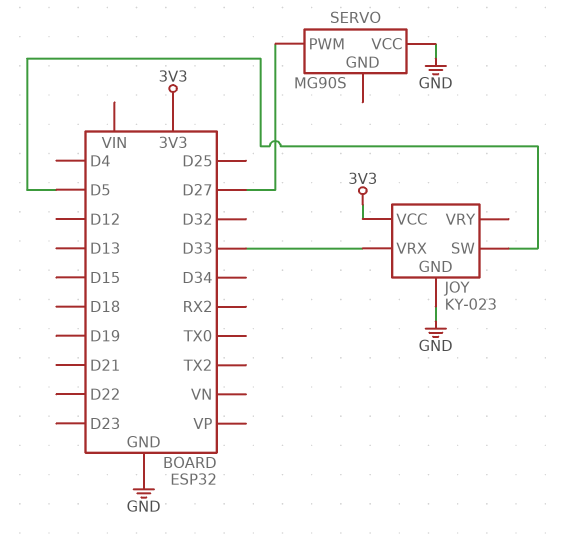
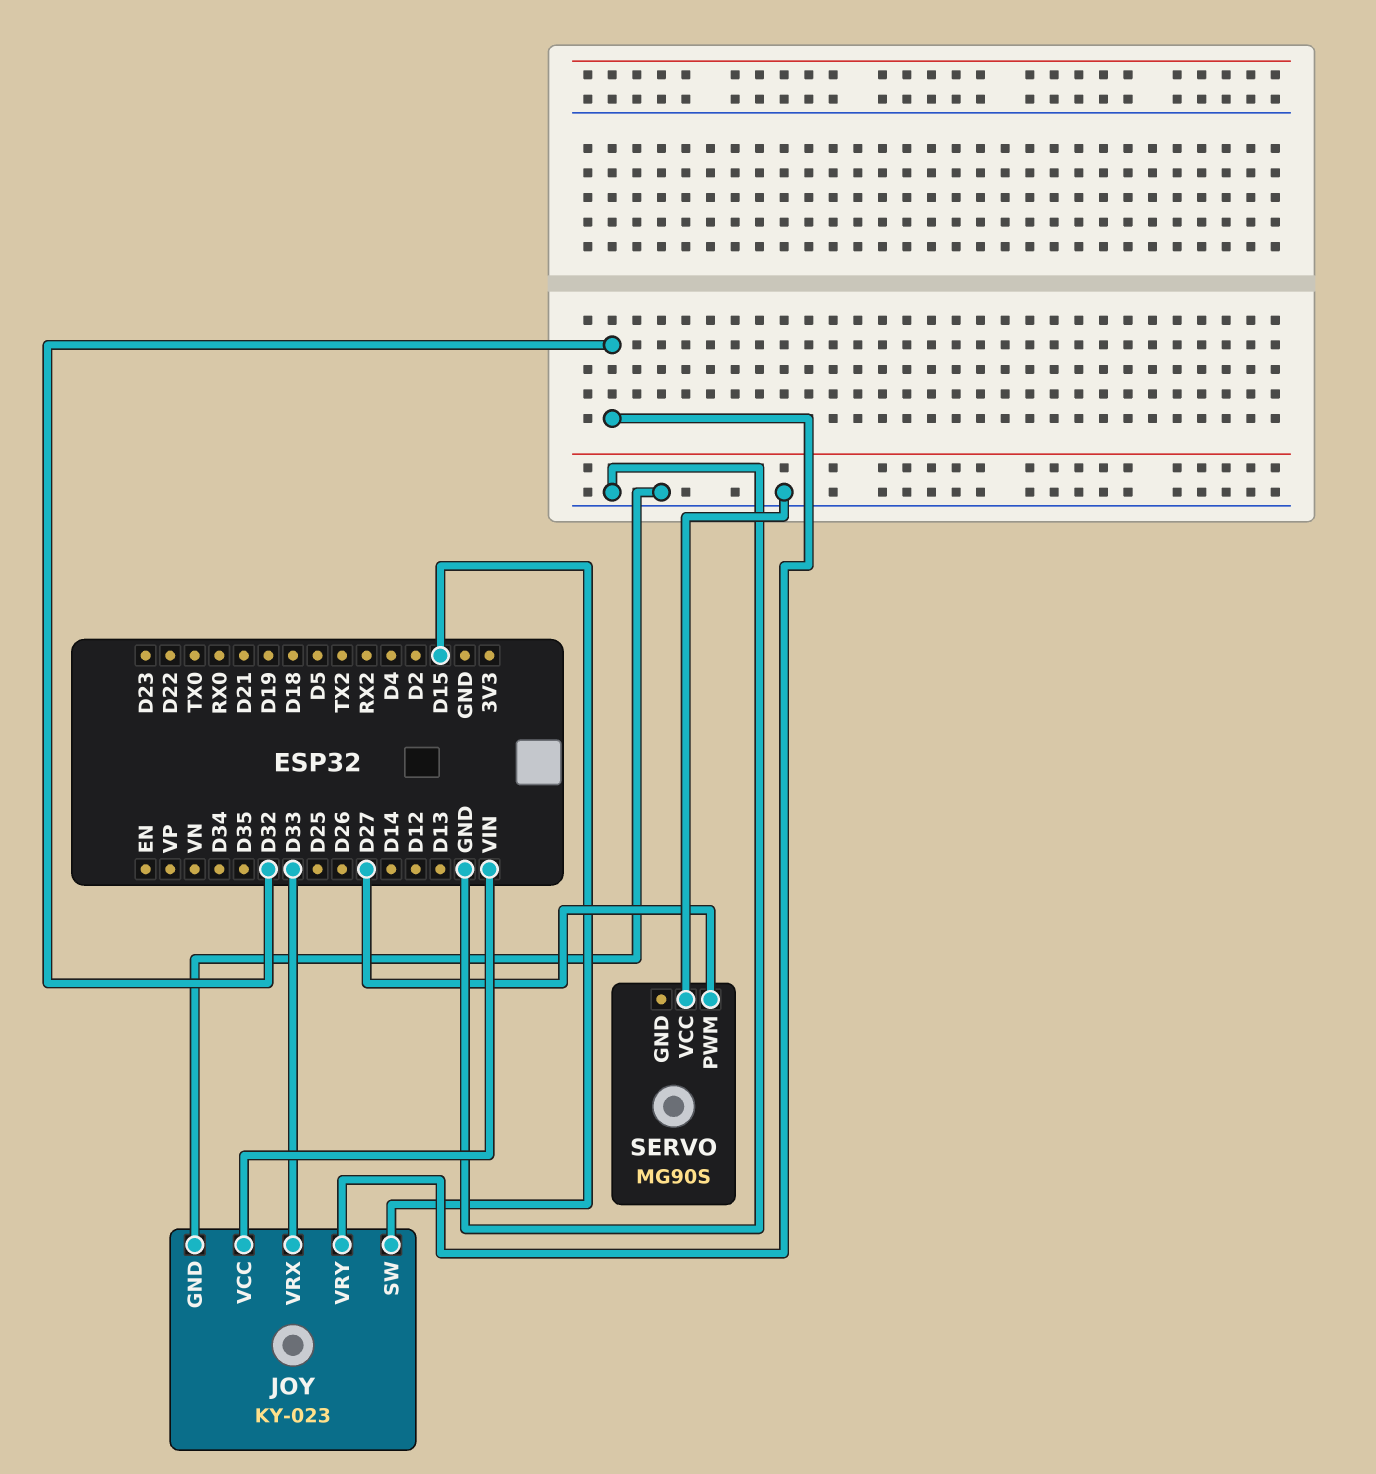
JOY pin SW: D5 -> D15
JOY pin VCC: 3V3 -> VIN
JOY pin VRY: none -> D32

